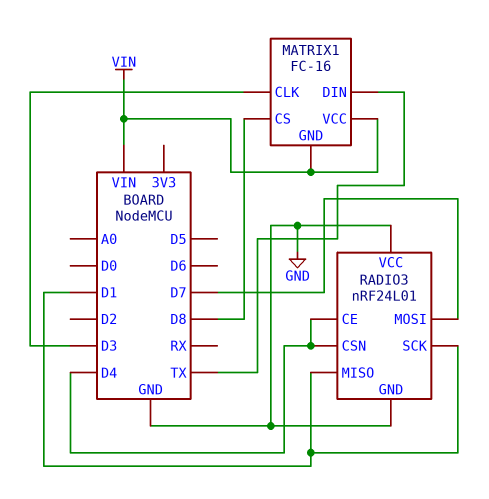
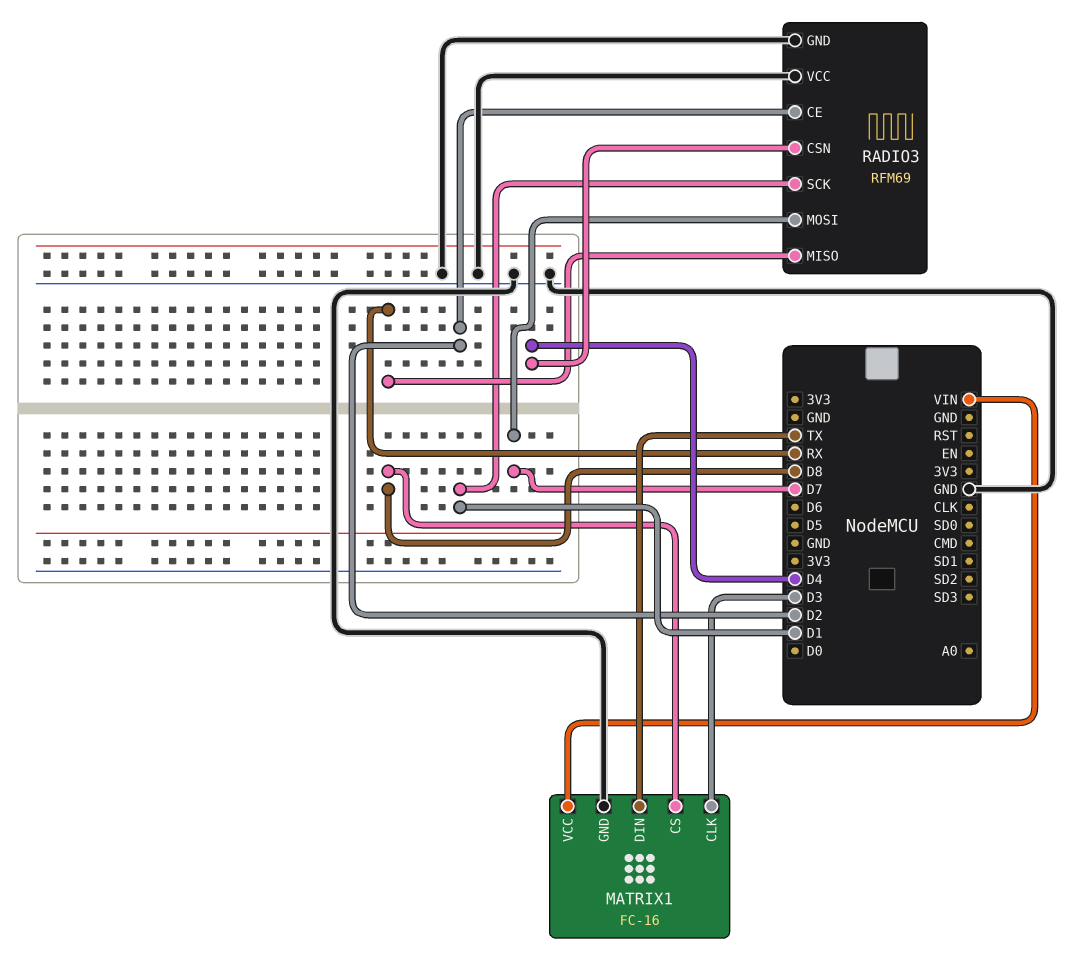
MATRIX1 pin GND: VIN -> GND
RADIO3: nRF24L01 -> RFM69
RADIO3 pin CE: D4 -> D2
RADIO3 pin MISO: D1 -> RX

